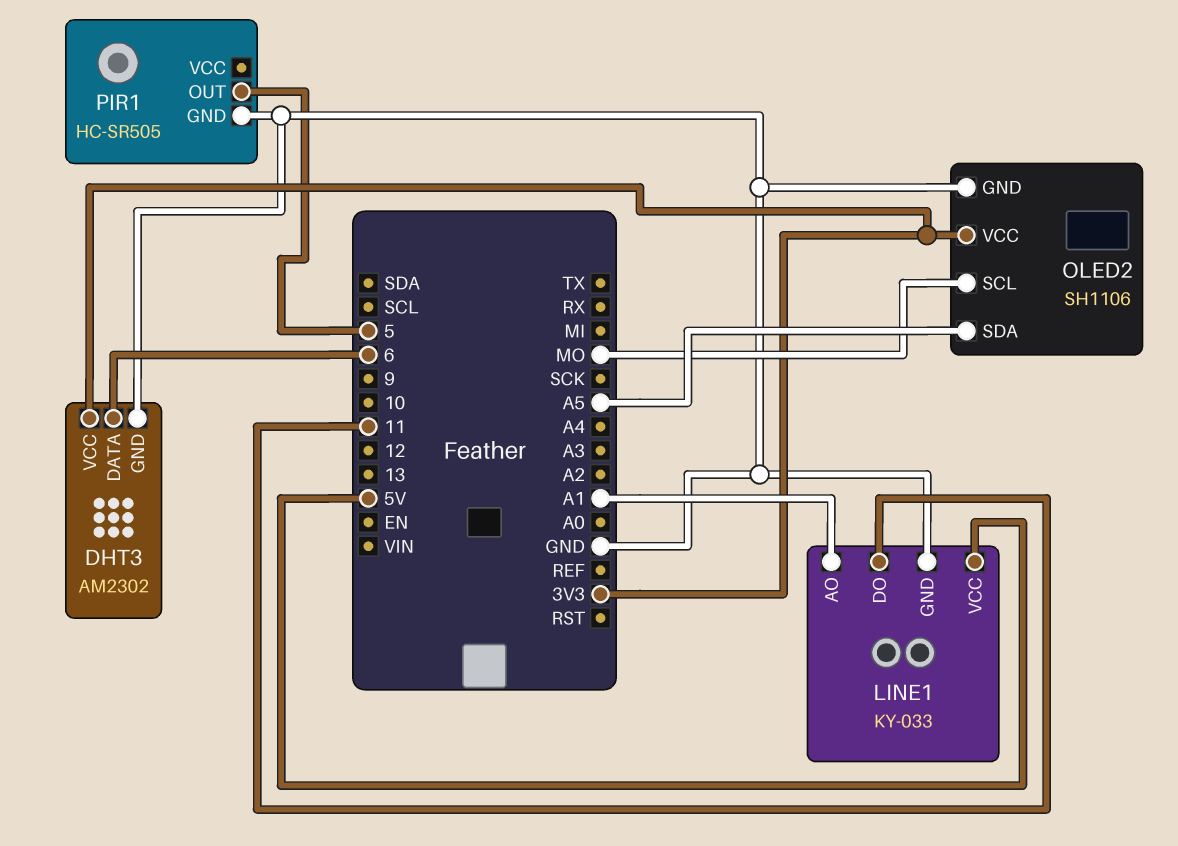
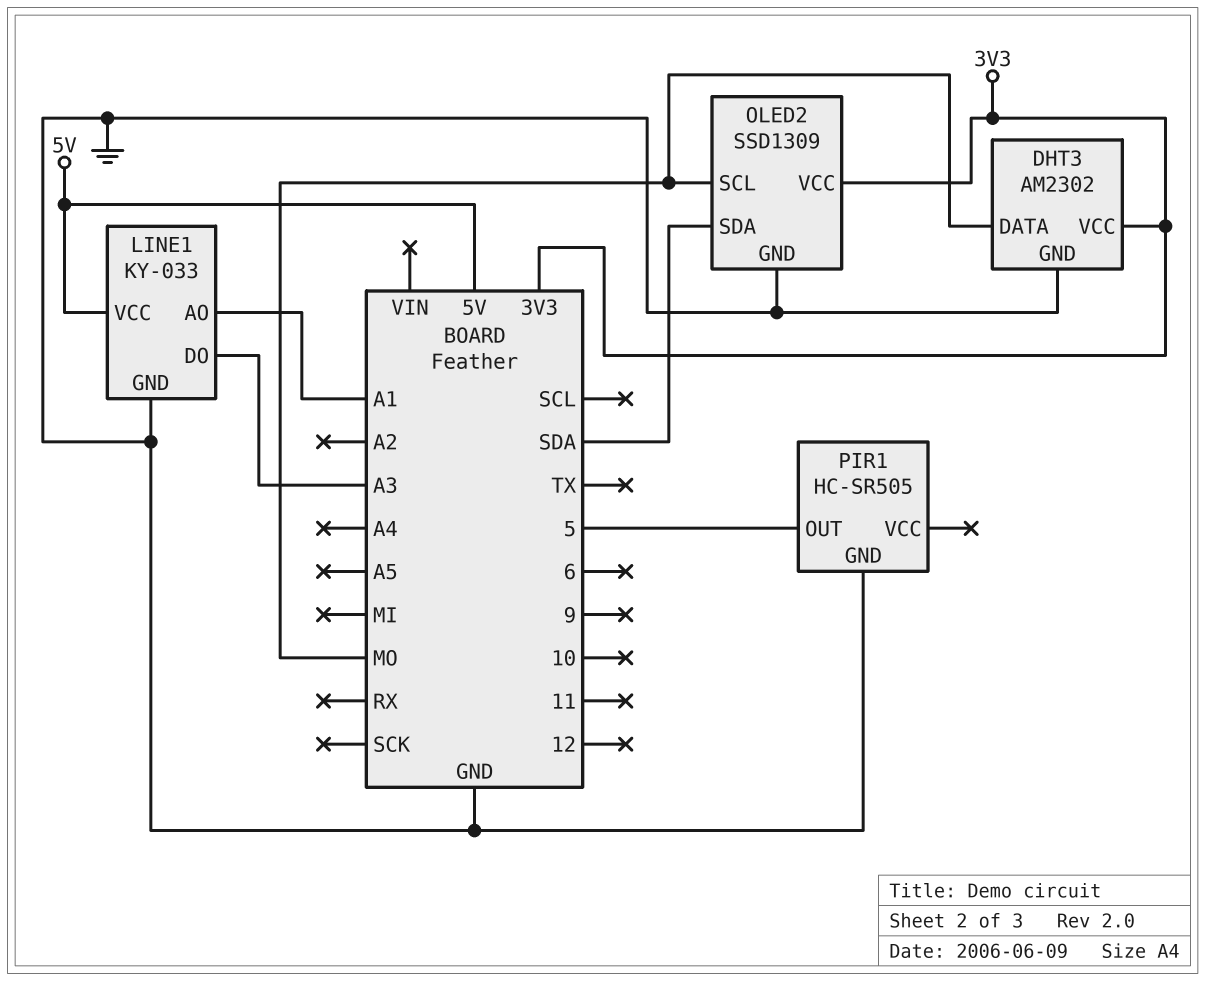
DHT3 pin DATA: 6 -> MO
LINE1 pin DO: 11 -> A3
OLED2: SH1106 -> SSD1309
OLED2 pin SDA: A5 -> SDA

